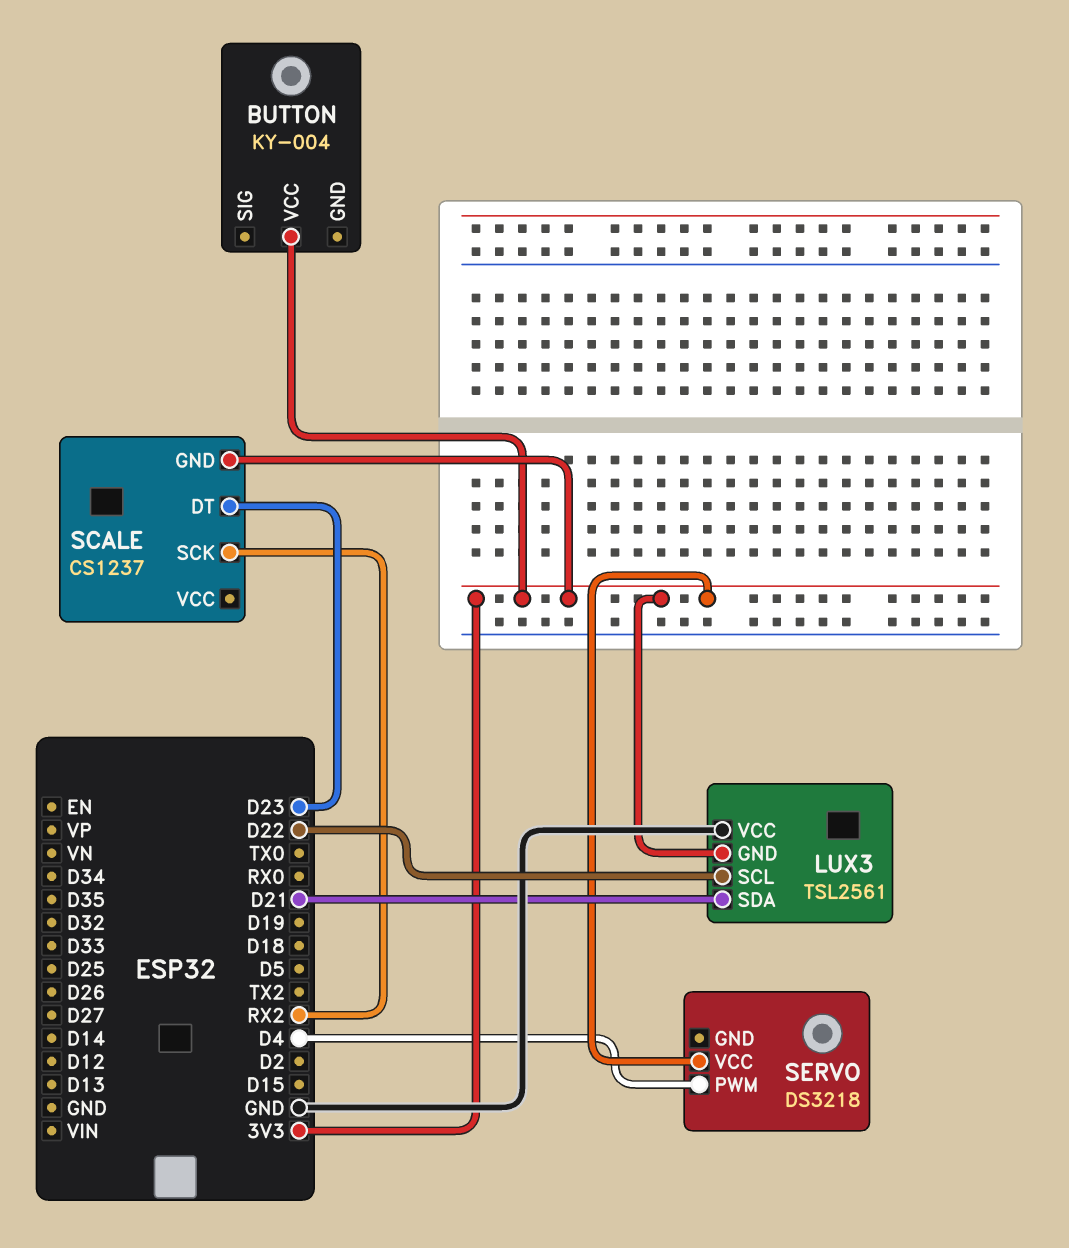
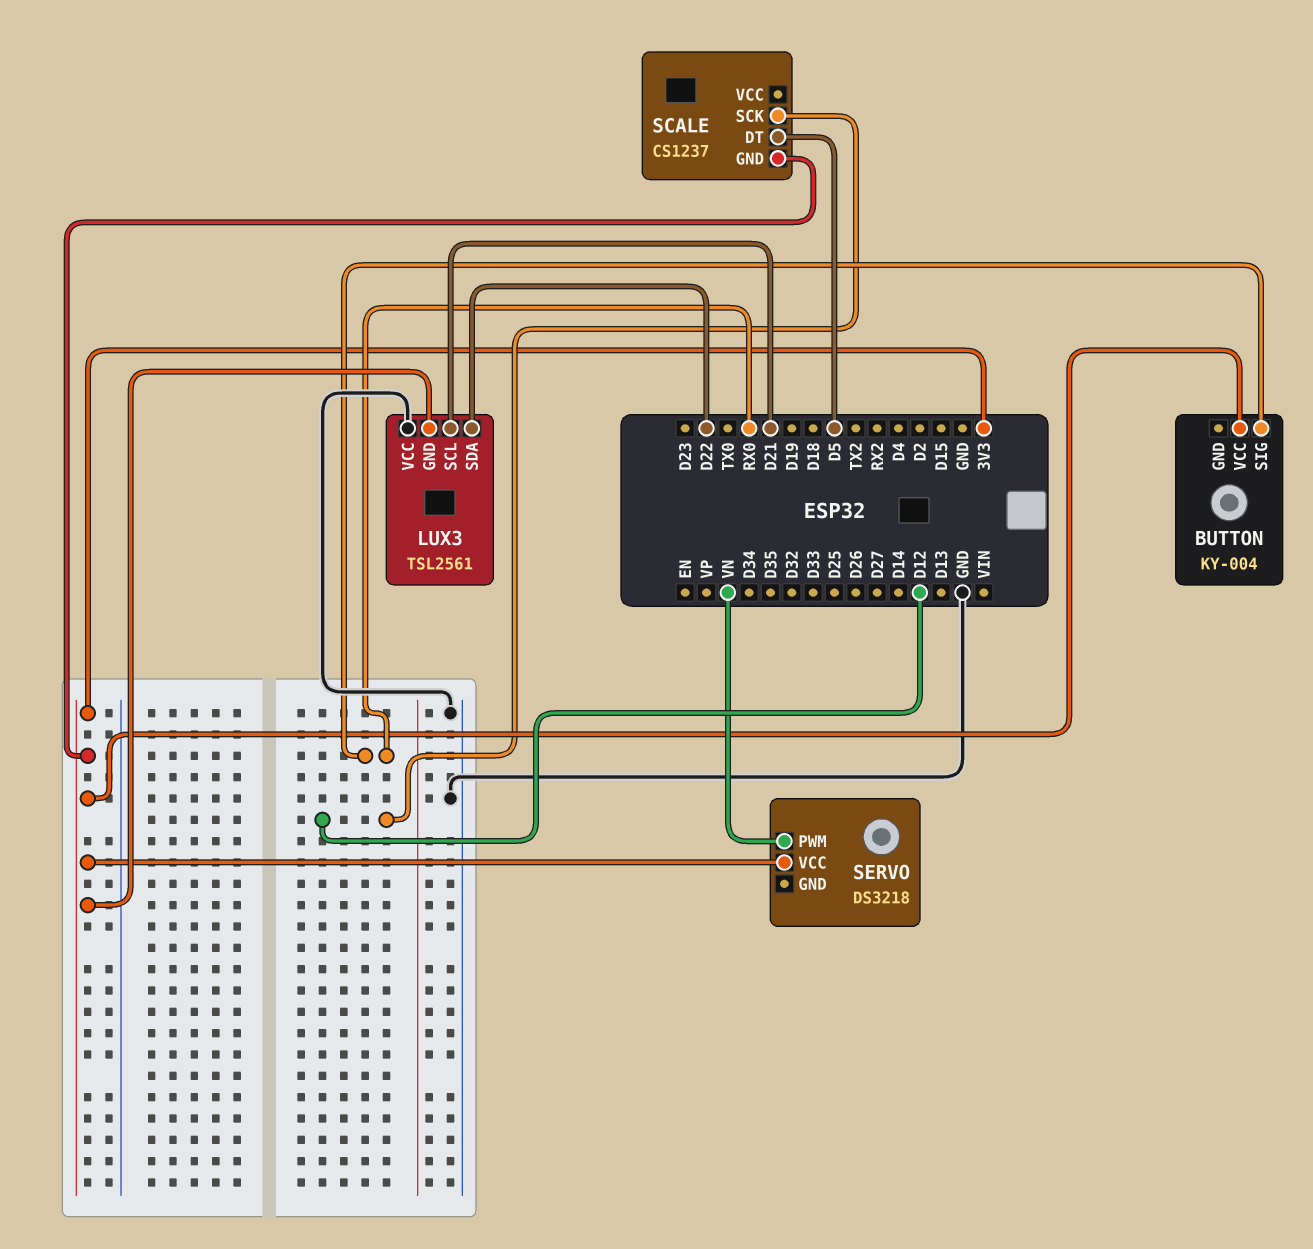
BUTTON pin SIG: none -> RX0
LUX3 pin SCL: D22 -> D21
LUX3 pin SDA: D21 -> D22
SCALE pin DT: D23 -> D5
SCALE pin SCK: RX2 -> D12
SERVO pin PWM: D4 -> VN

